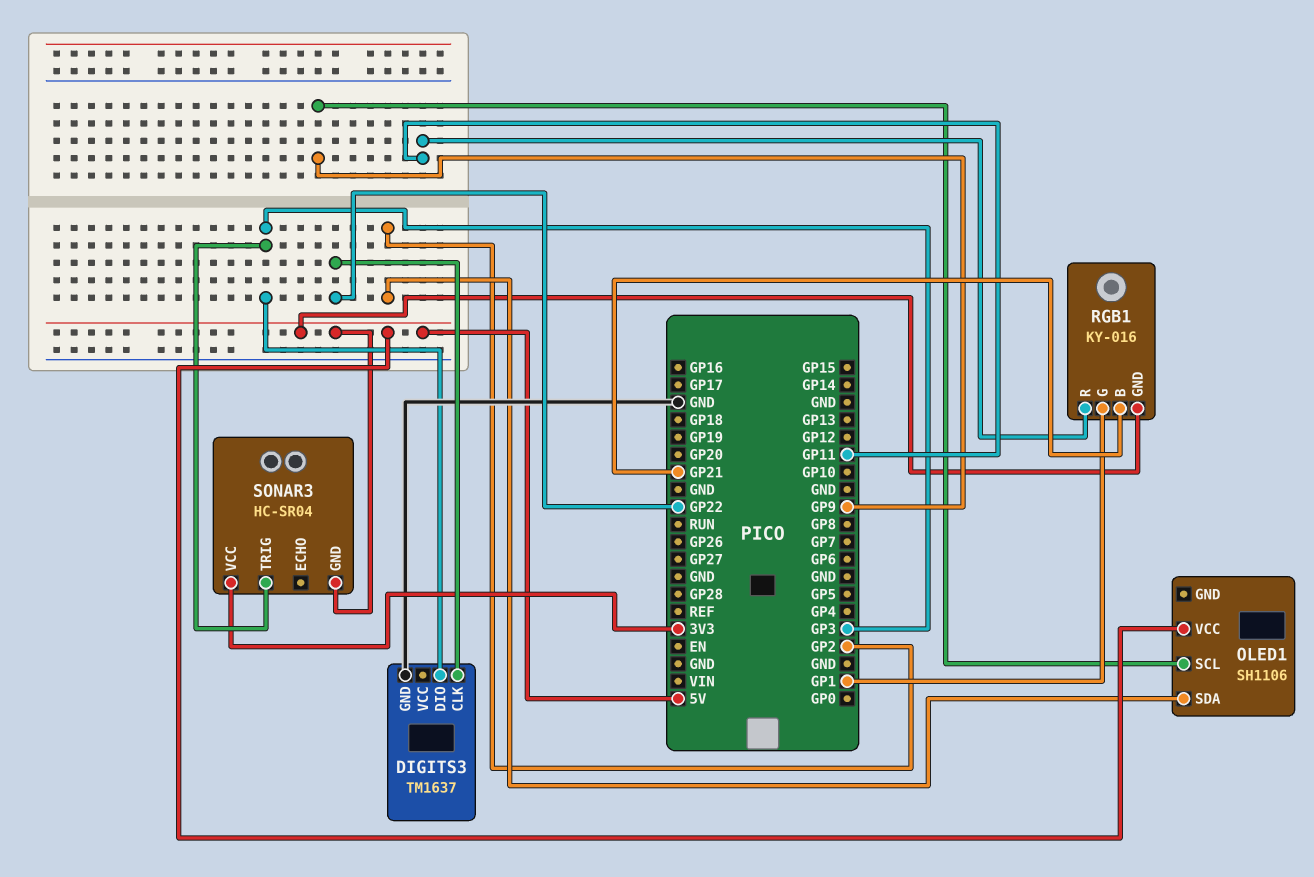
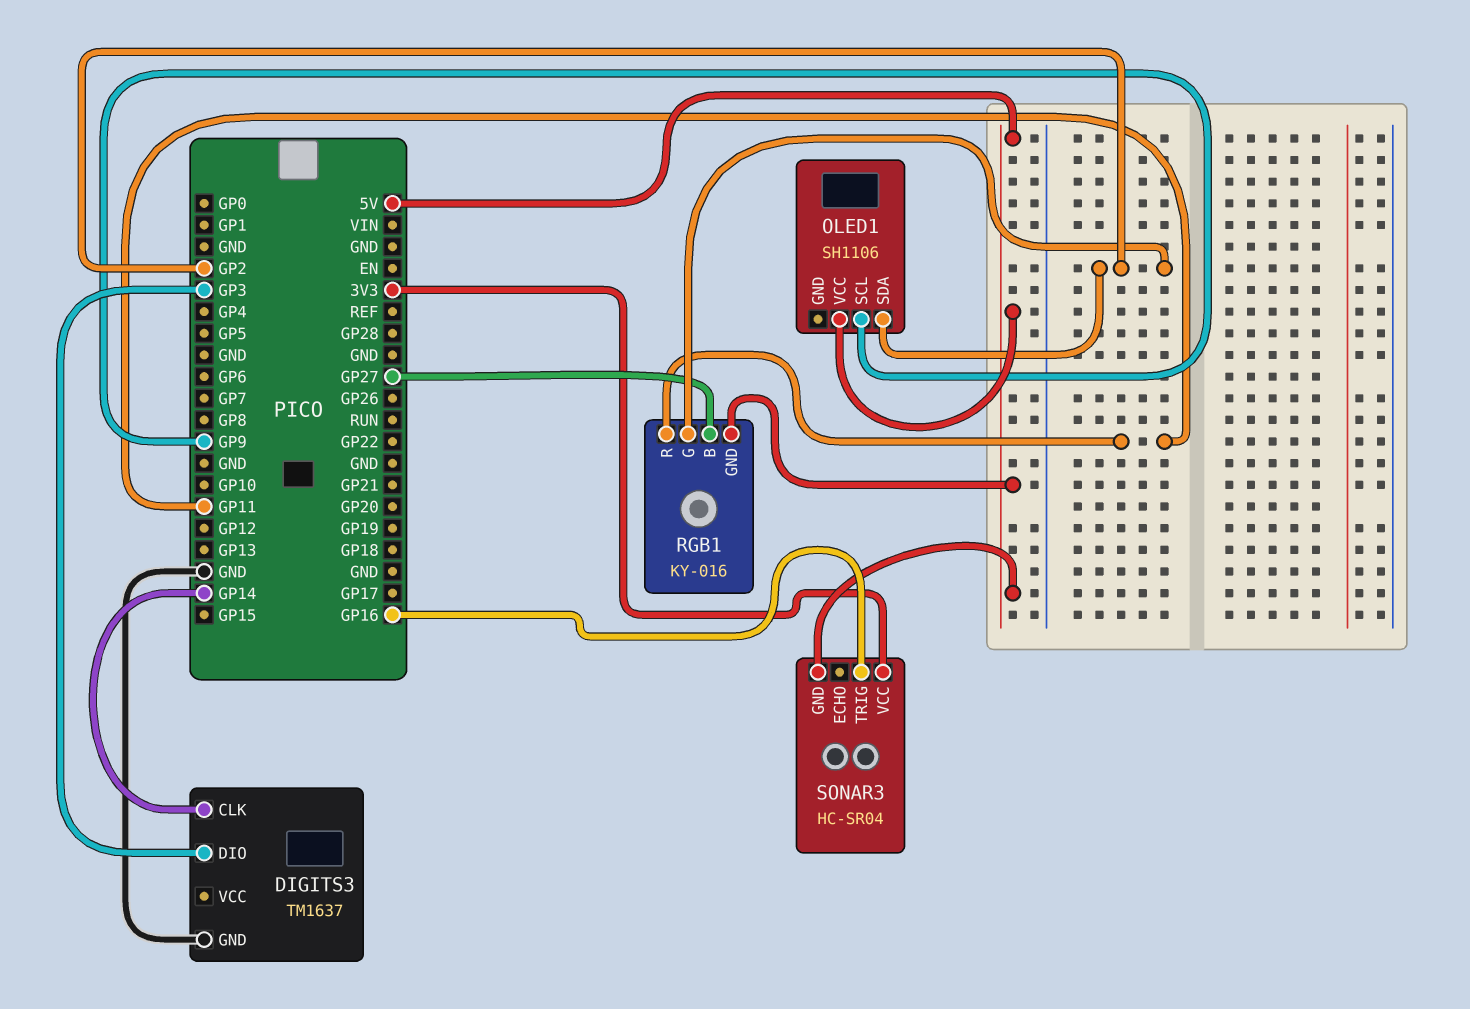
DIGITS3 pin CLK: GP22 -> GP14
RGB1 pin B: GP21 -> GP27
RGB1 pin G: GP1 -> GP2
SONAR3 pin TRIG: GP3 -> GP16

